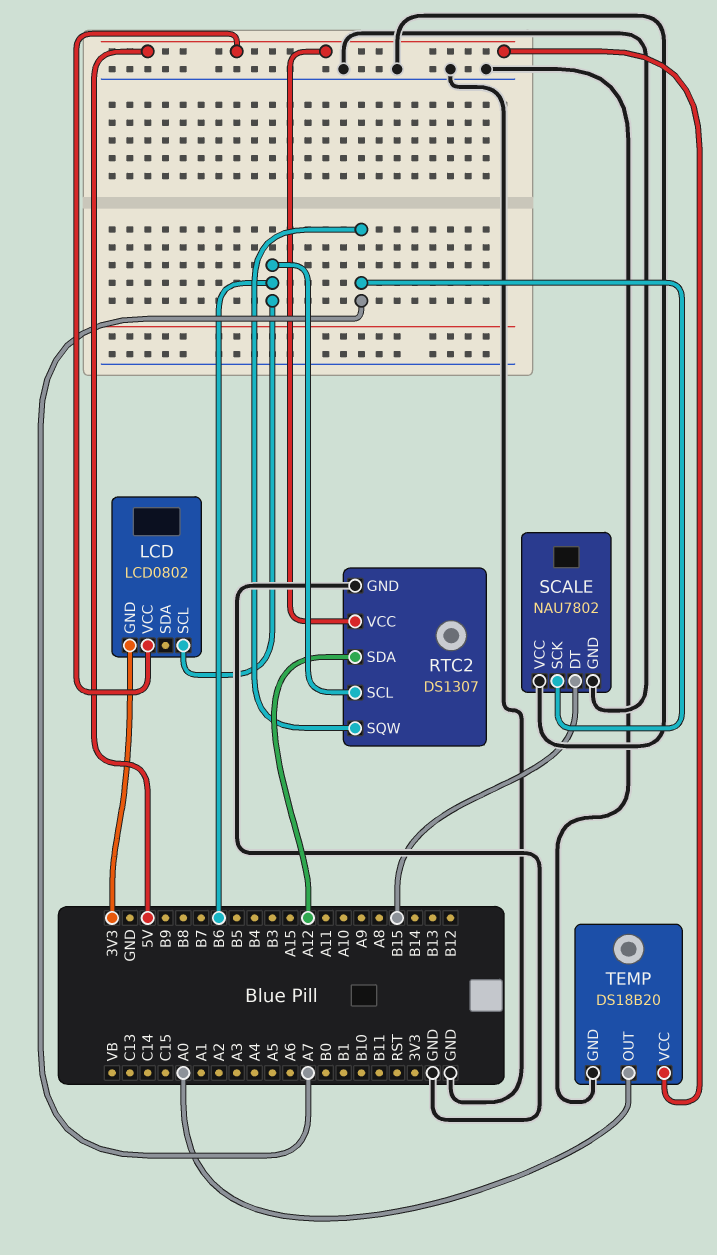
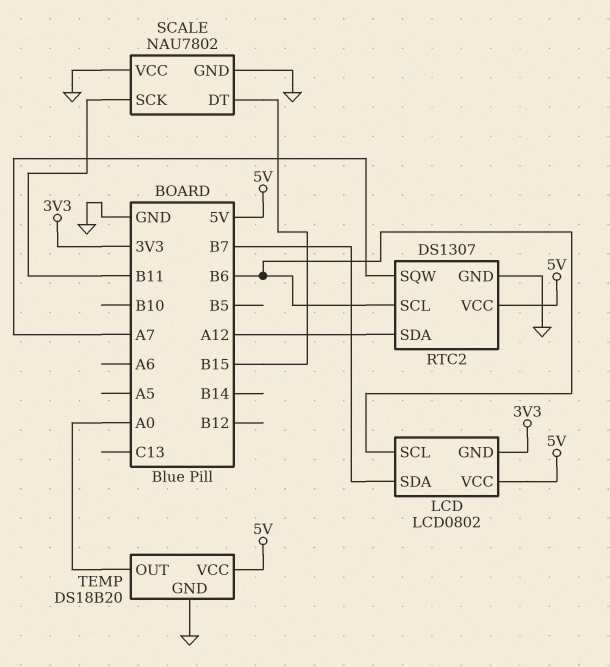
LCD pin SDA: none -> B7
SCALE pin SCK: A7 -> B11

